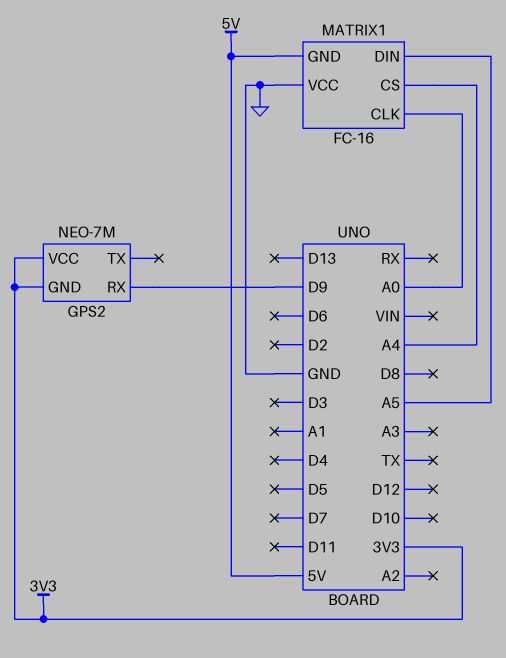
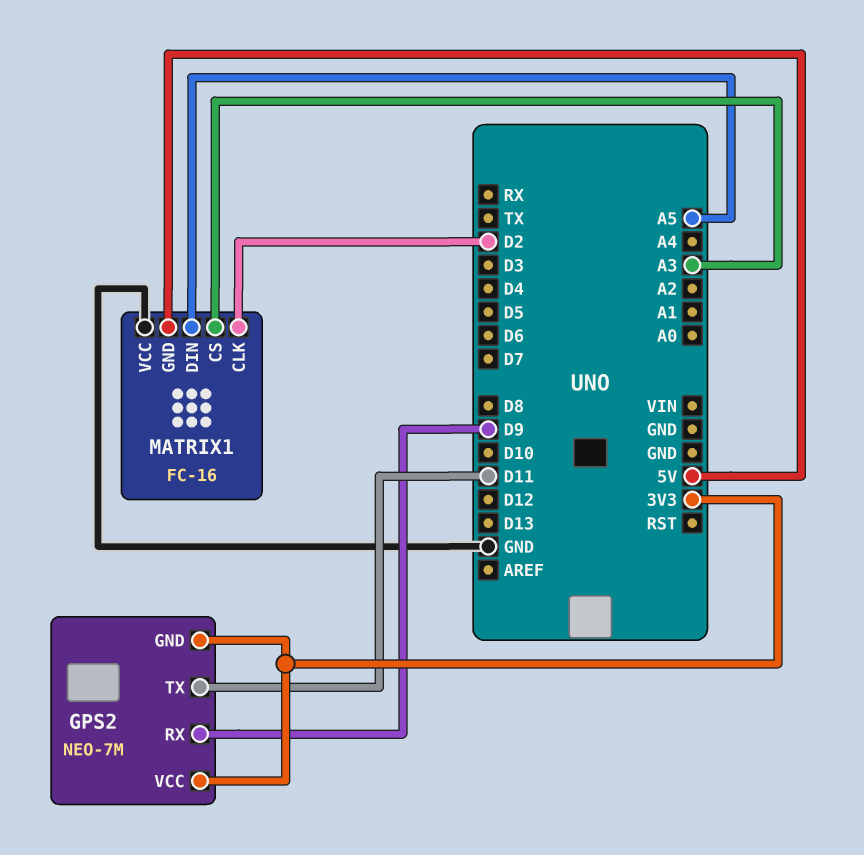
GPS2 pin TX: none -> D11
MATRIX1 pin CLK: A0 -> D2
MATRIX1 pin CS: A4 -> A3

